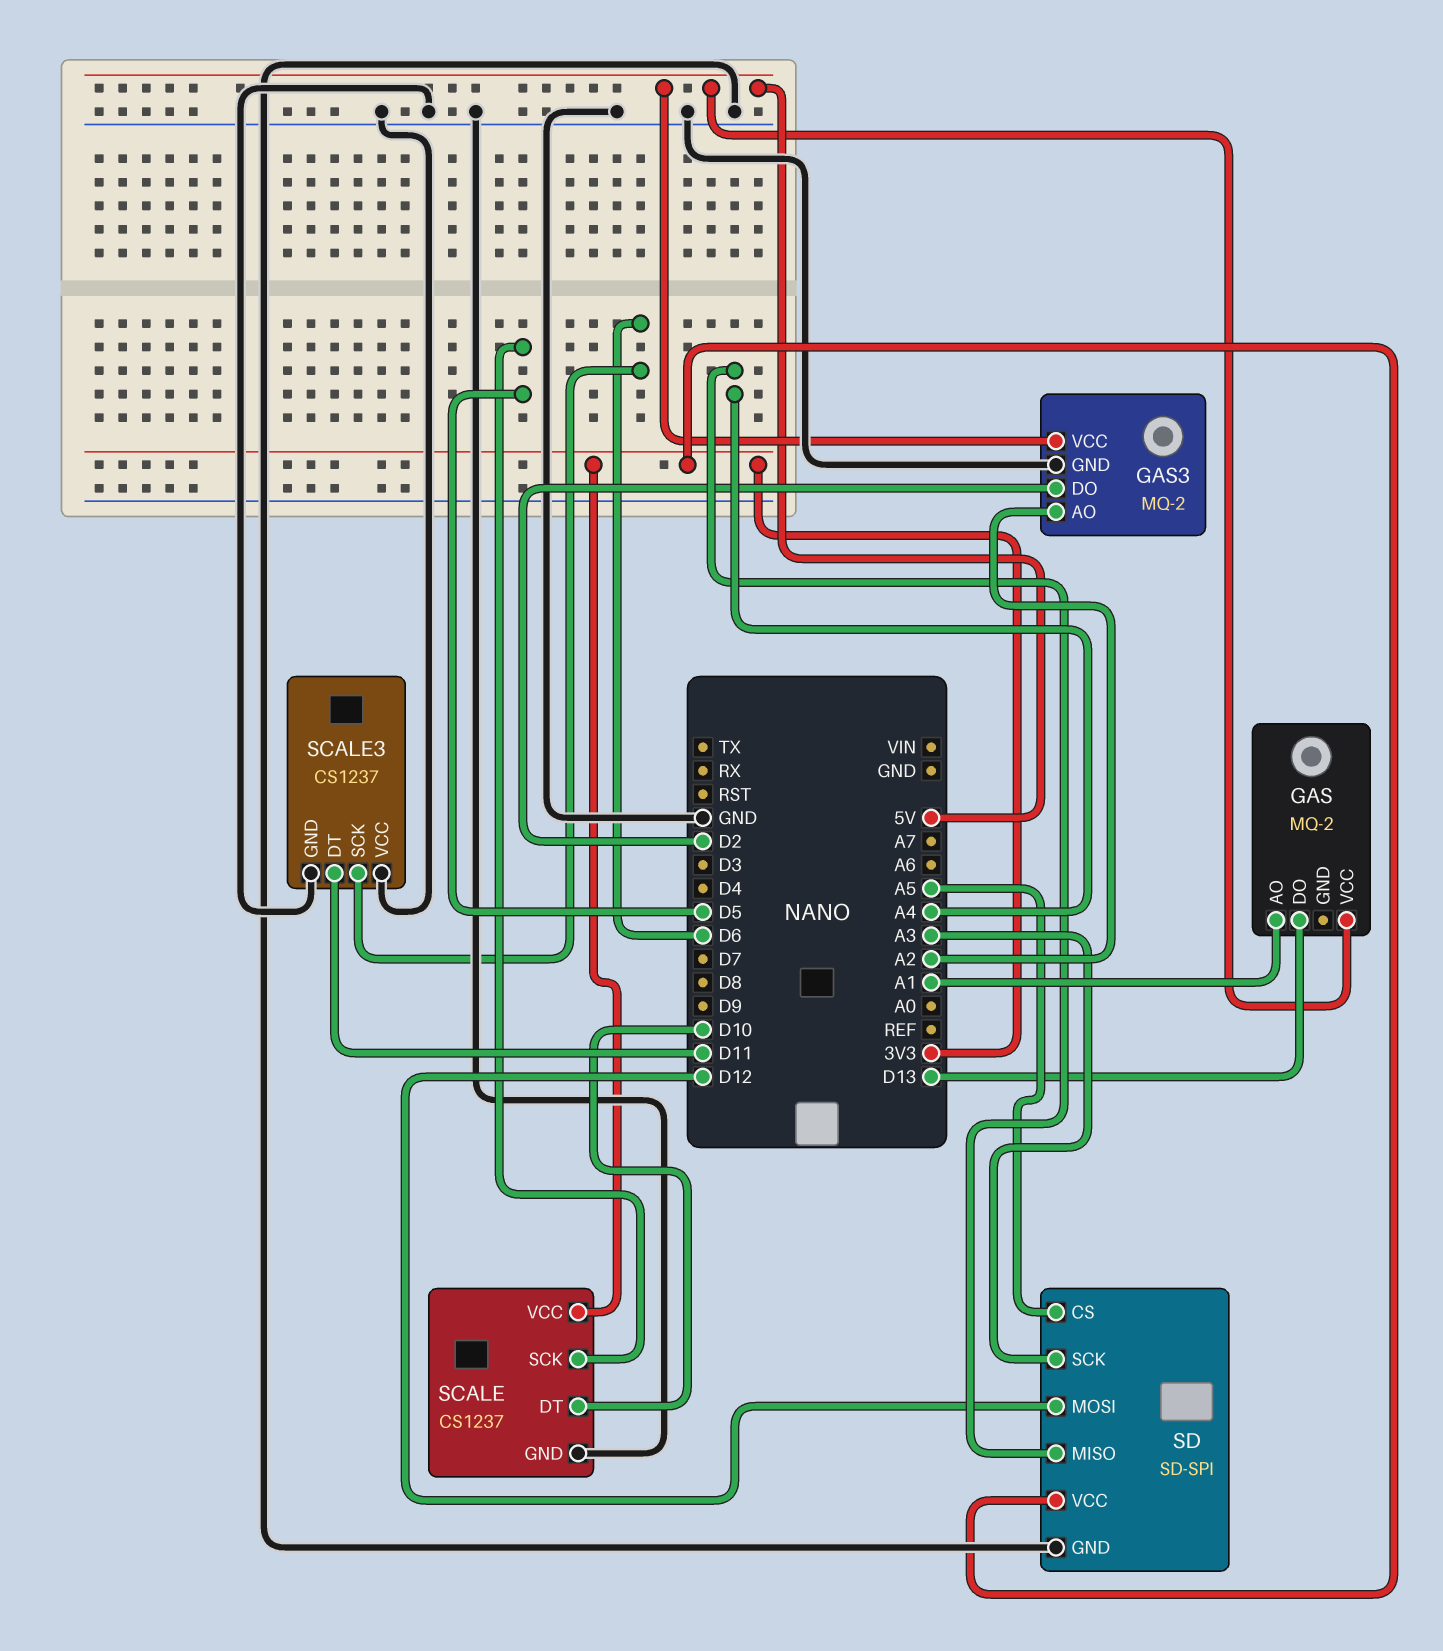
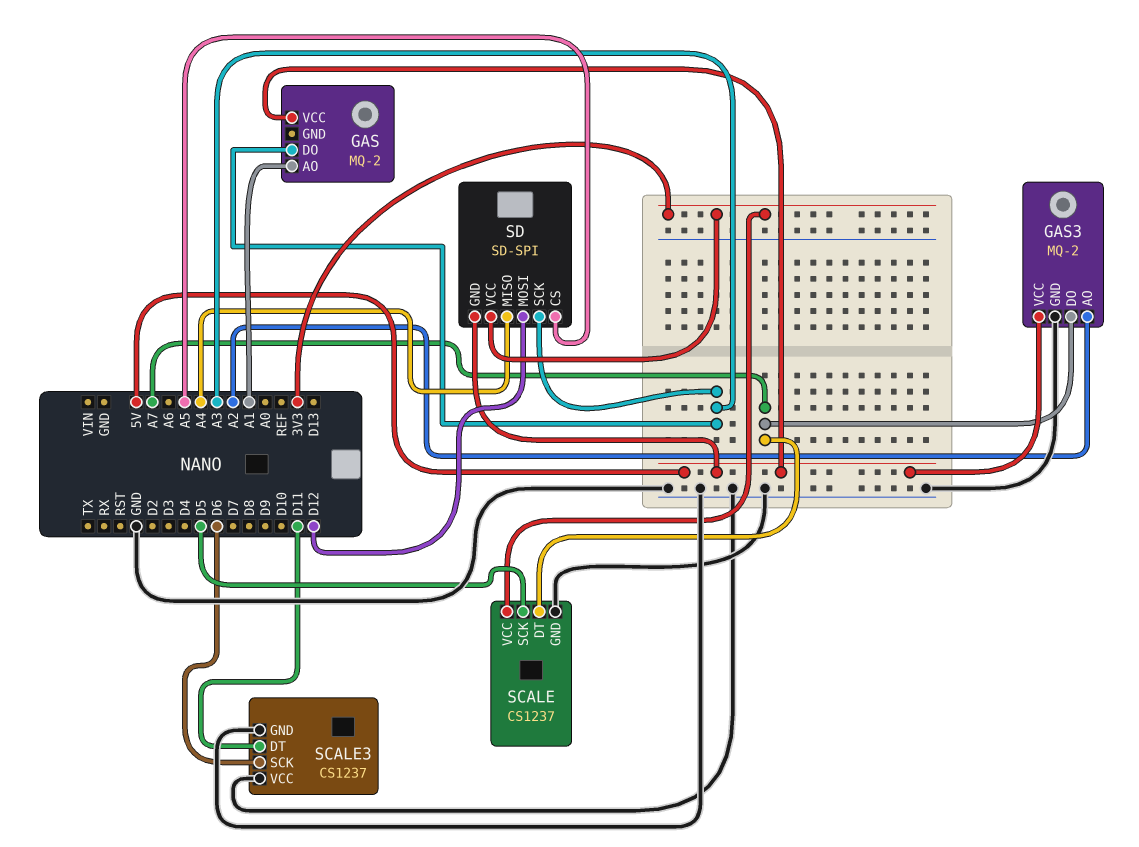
GAS pin DO: D13 -> A3
GAS3 pin DO: D2 -> A7
SCALE pin DT: D10 -> A7
SD pin GND: GND -> 5V

